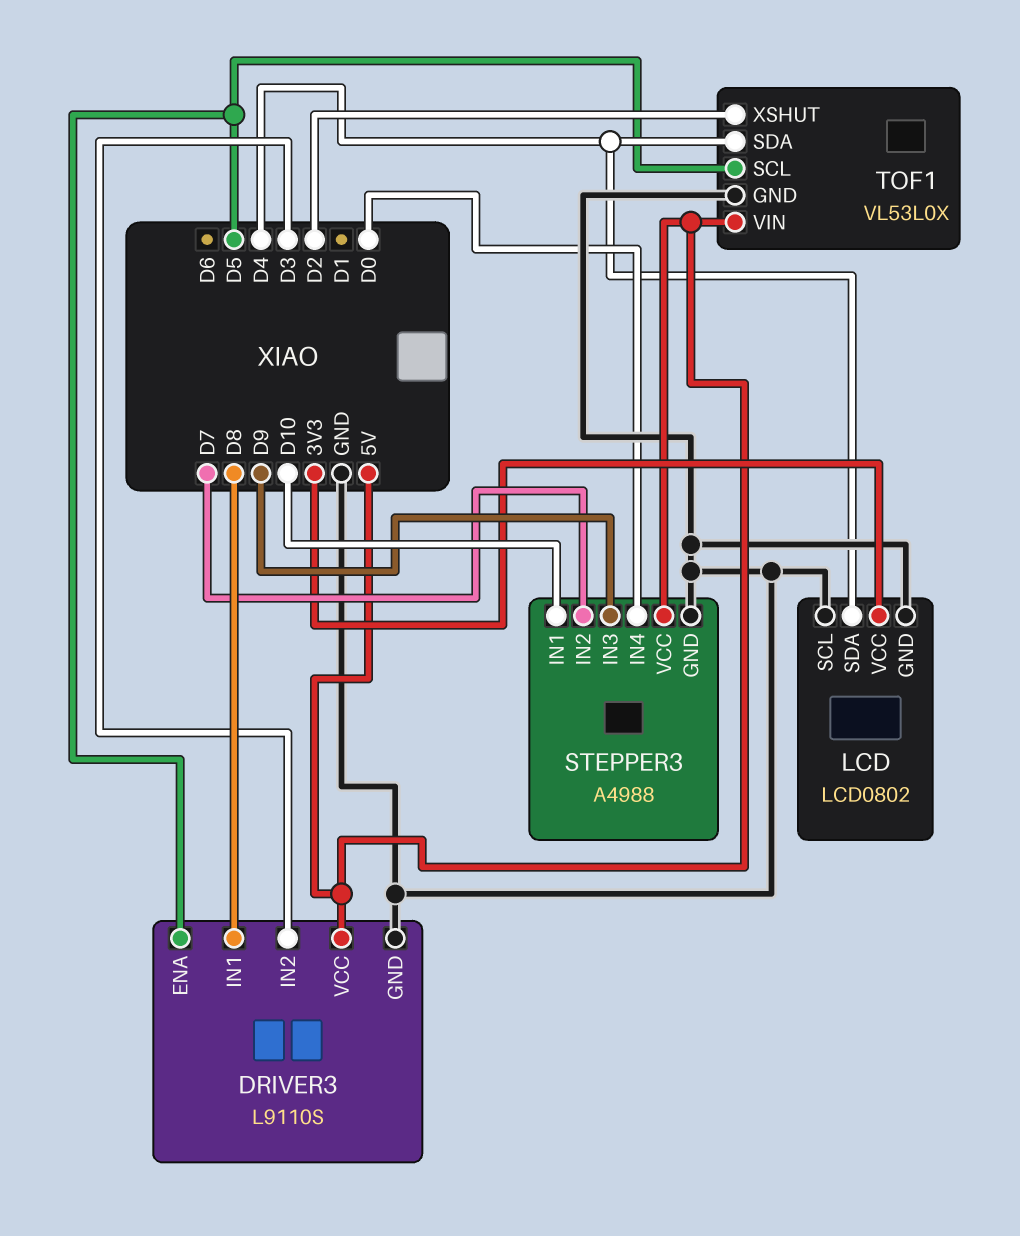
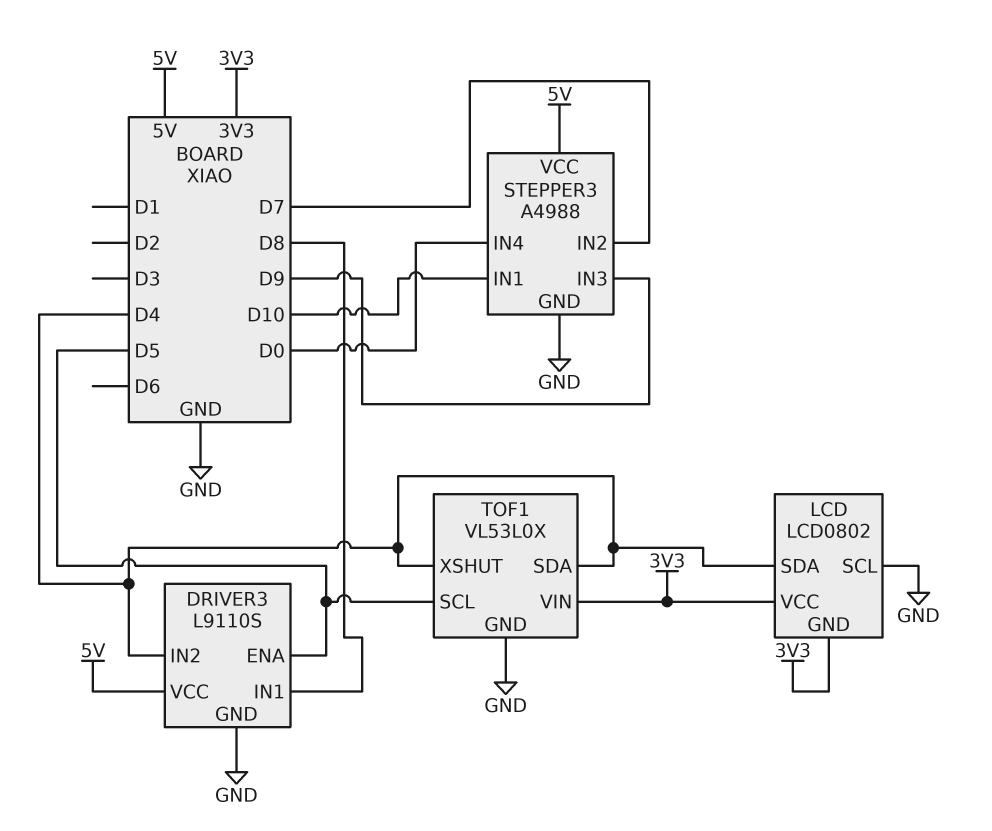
DRIVER3 pin IN2: D3 -> D4
LCD pin GND: GND -> 3V3
TOF1 pin VIN: 5V -> 3V3
TOF1 pin XSHUT: D2 -> D4

